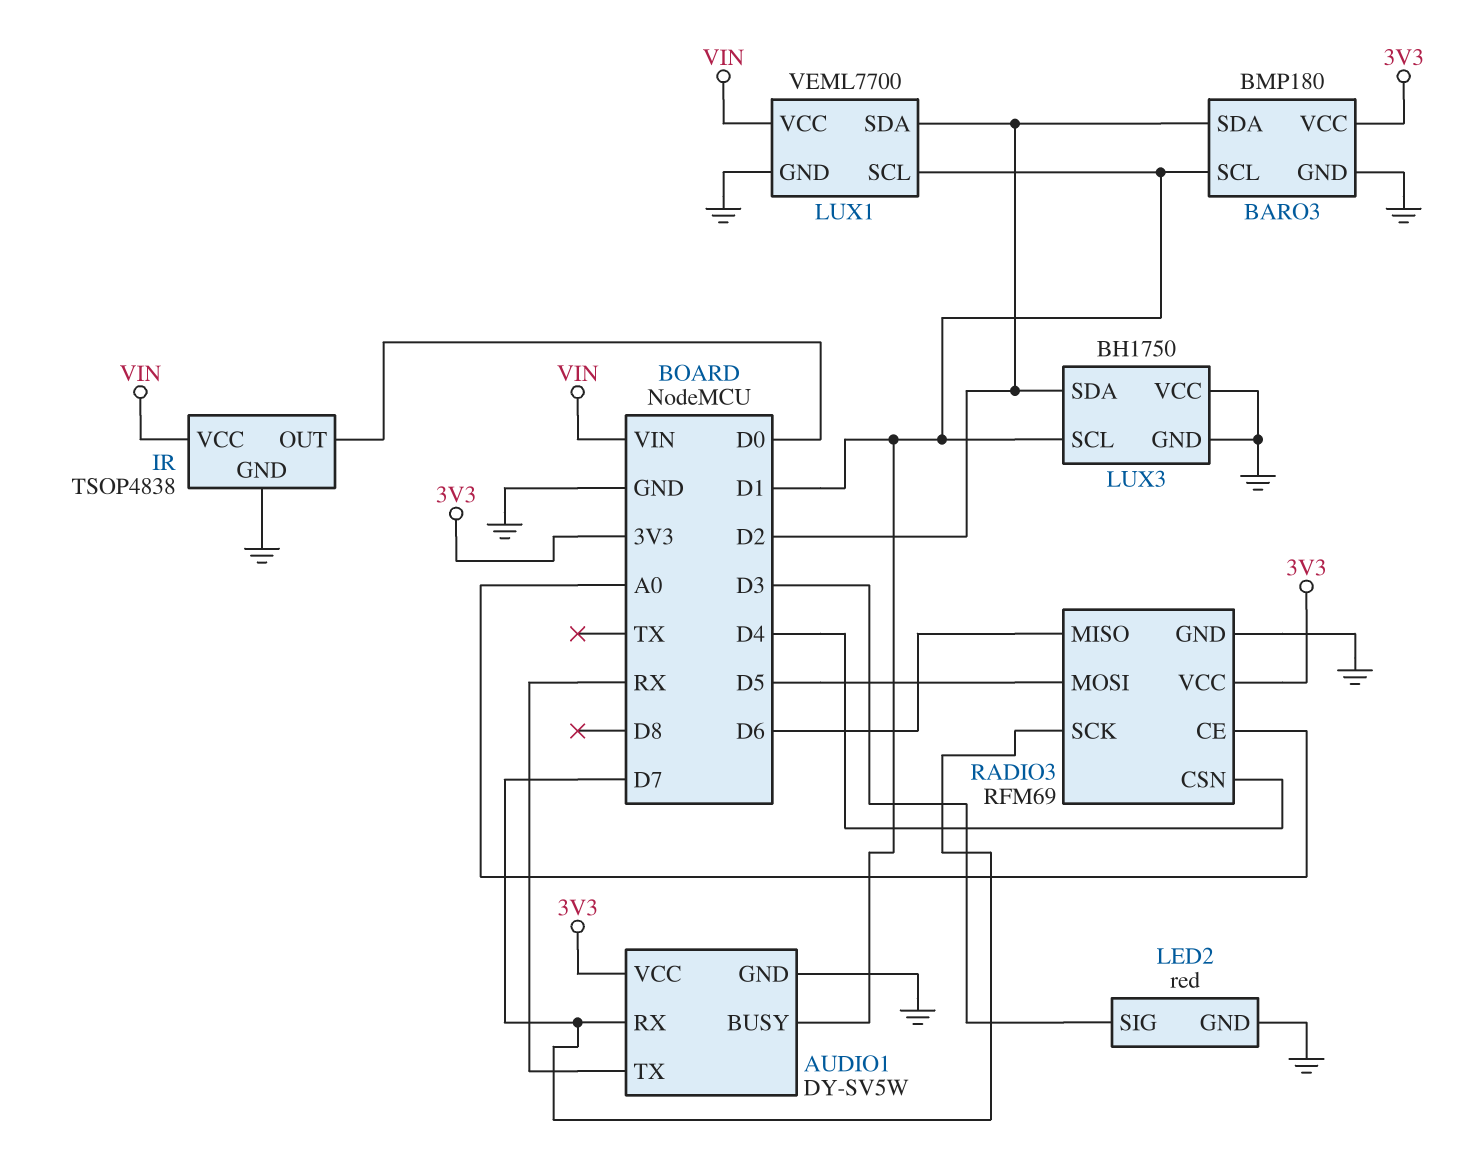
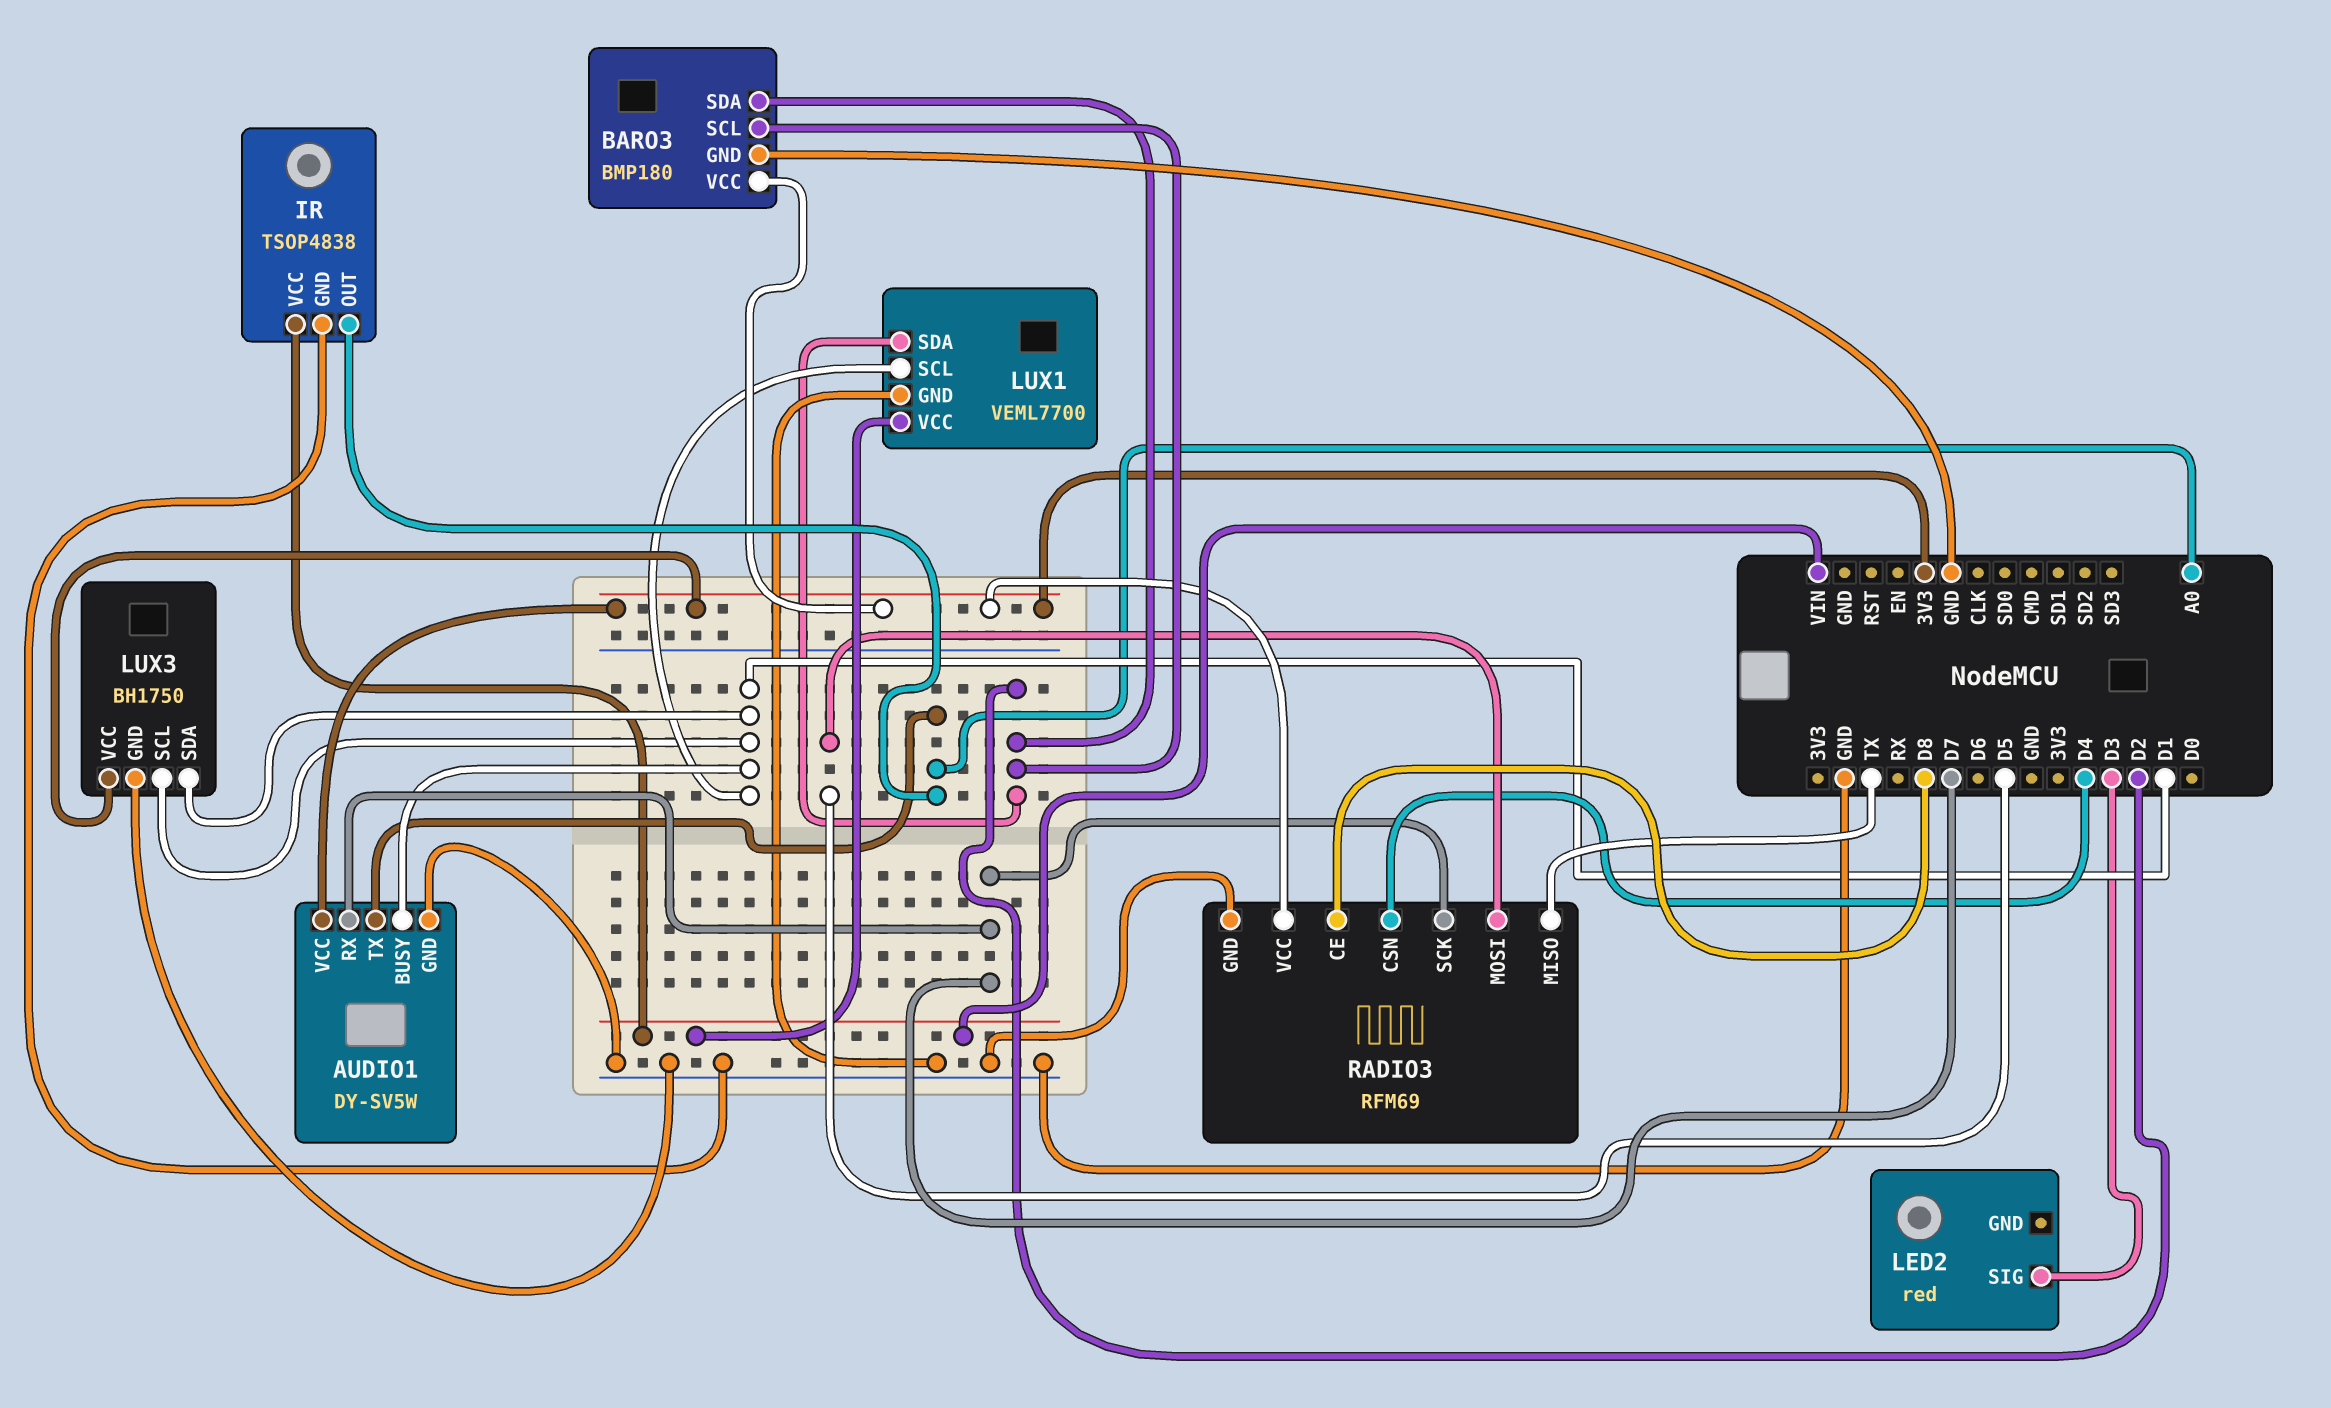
AUDIO1 pin TX: RX -> A0
BARO3 pin SCL: D1 -> D2
IR pin OUT: D0 -> A0
LED2 pin GND: GND -> none
LUX3 pin SDA: D2 -> D1
LUX3 pin VCC: GND -> 3V3
RADIO3 pin CE: A0 -> D8
RADIO3 pin MISO: D6 -> TX

